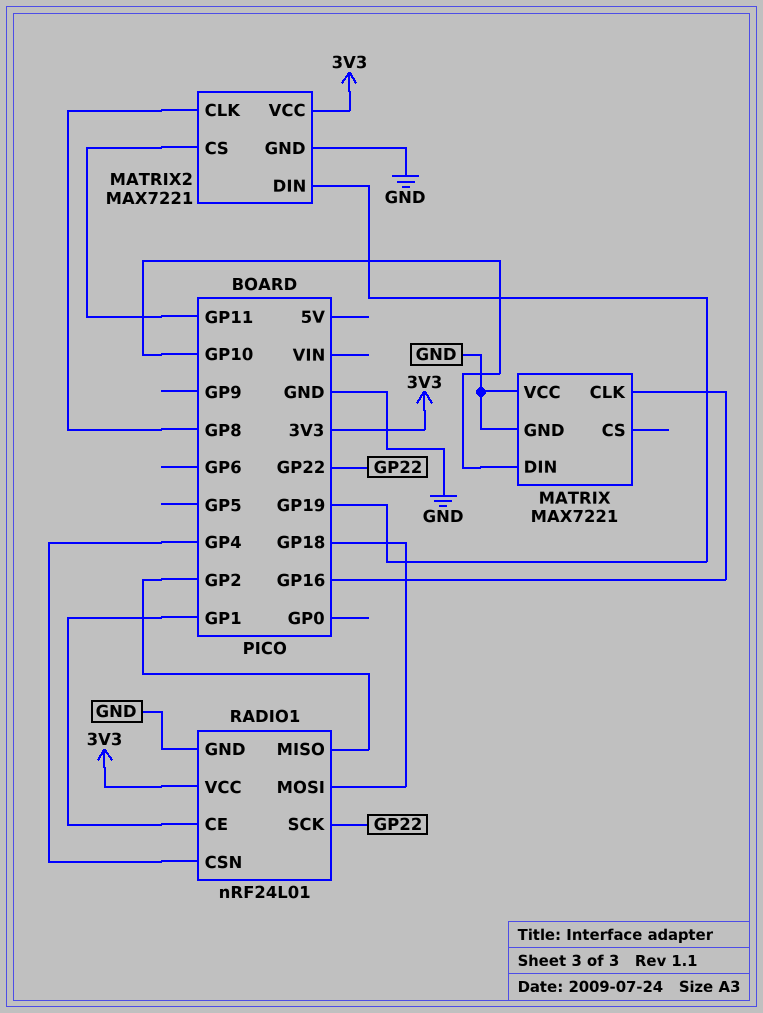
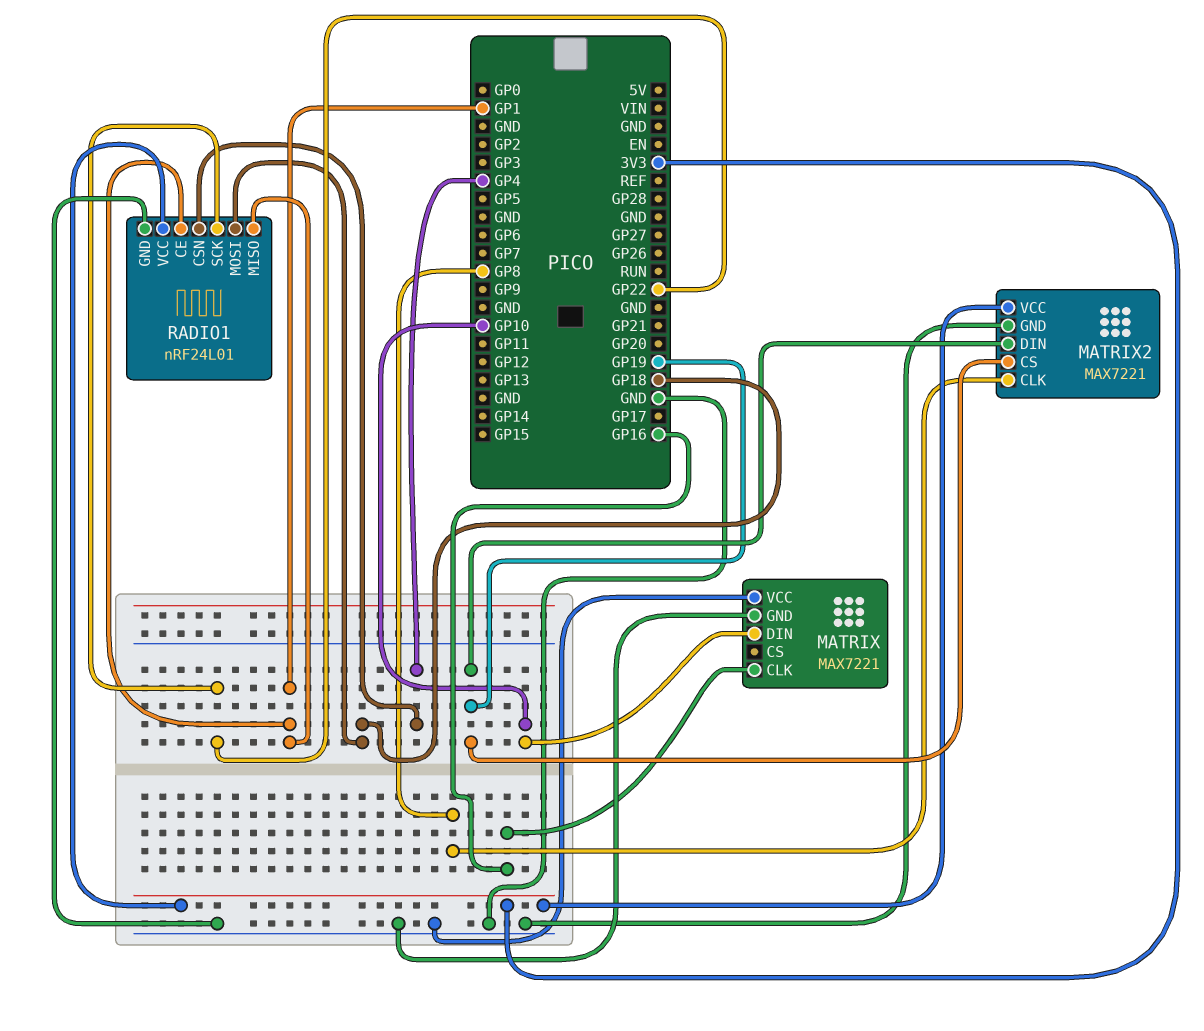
MATRIX2 pin CS: GP11 -> GP19
RADIO1 pin MISO: GP2 -> GP1

